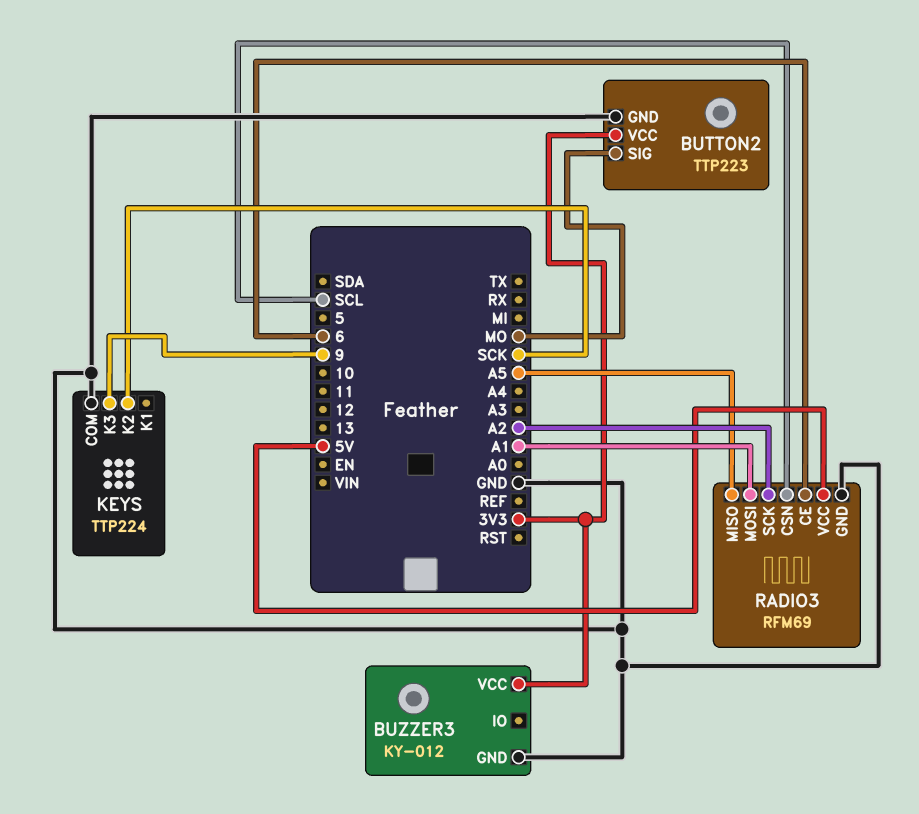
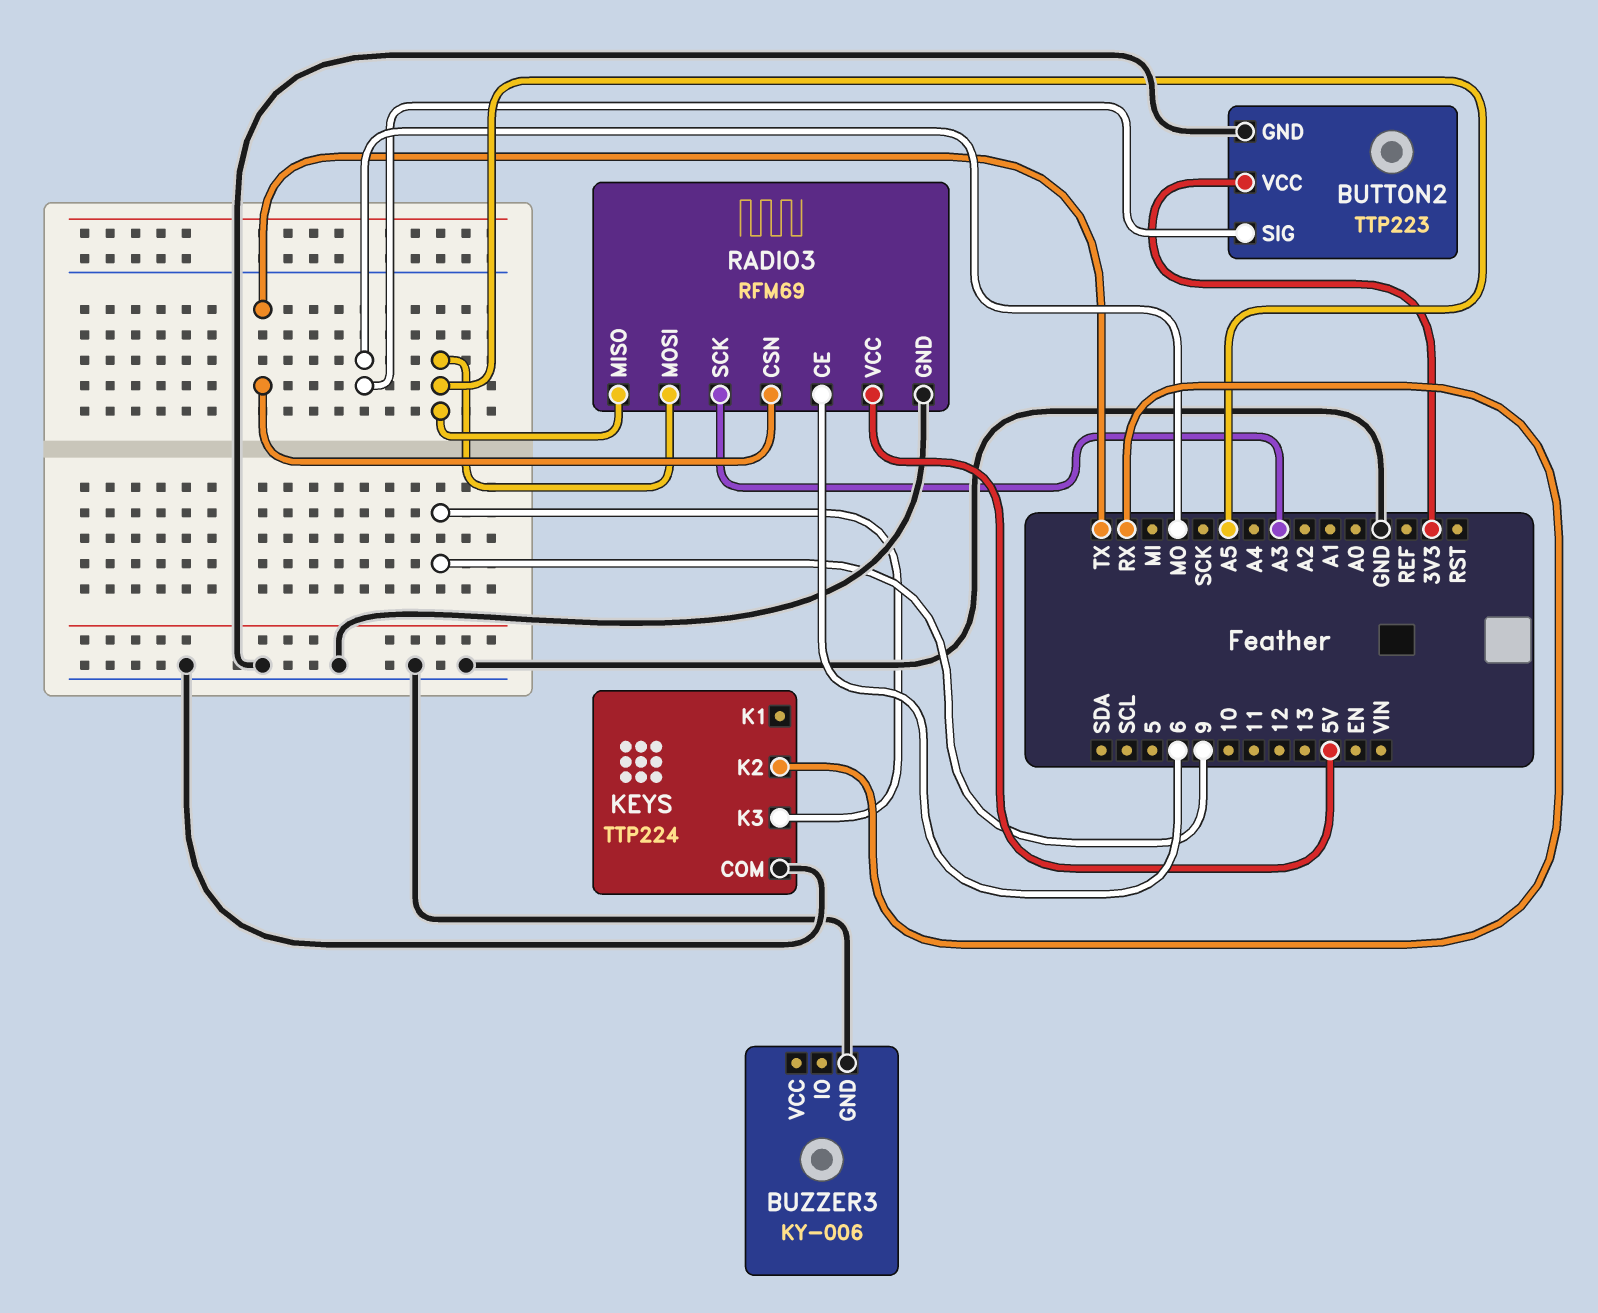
BUZZER3: KY-012 -> KY-006
BUZZER3 pin VCC: 3V3 -> none
KEYS pin K2: SCK -> RX
RADIO3 pin CSN: SCL -> TX
RADIO3 pin MOSI: A1 -> A5
RADIO3 pin SCK: A2 -> A3

